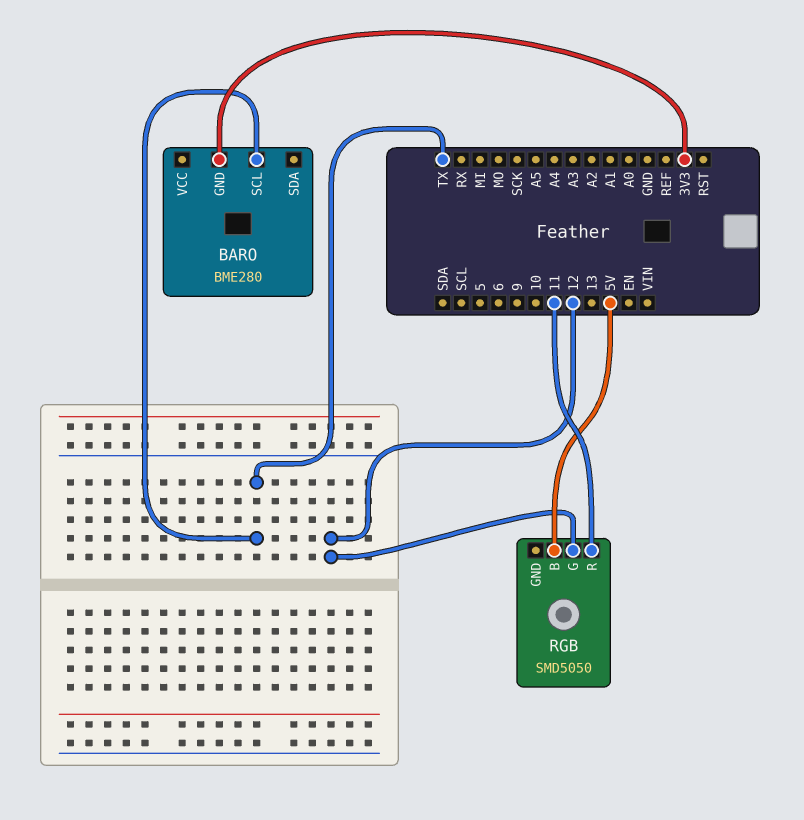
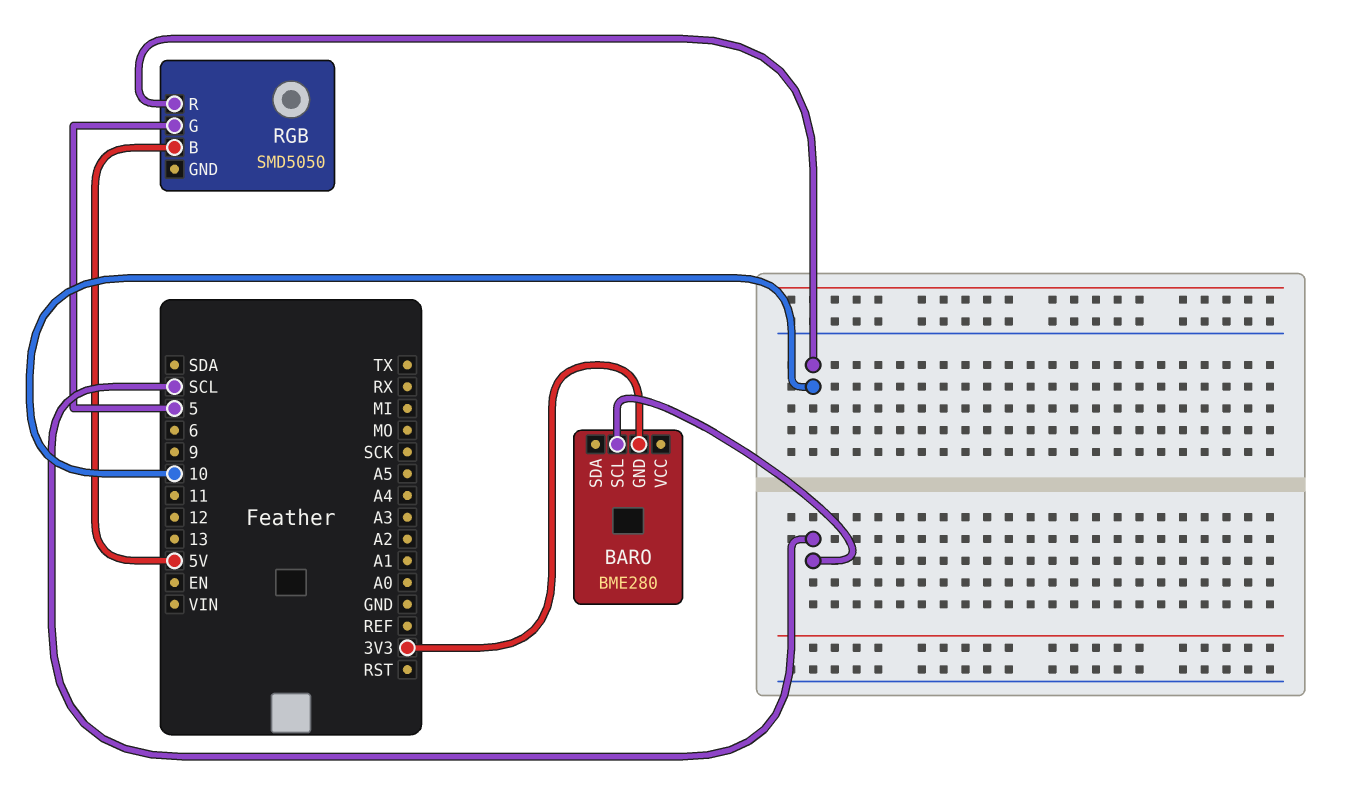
BARO pin SCL: TX -> SCL
RGB pin G: 12 -> 5
RGB pin R: 11 -> 10

